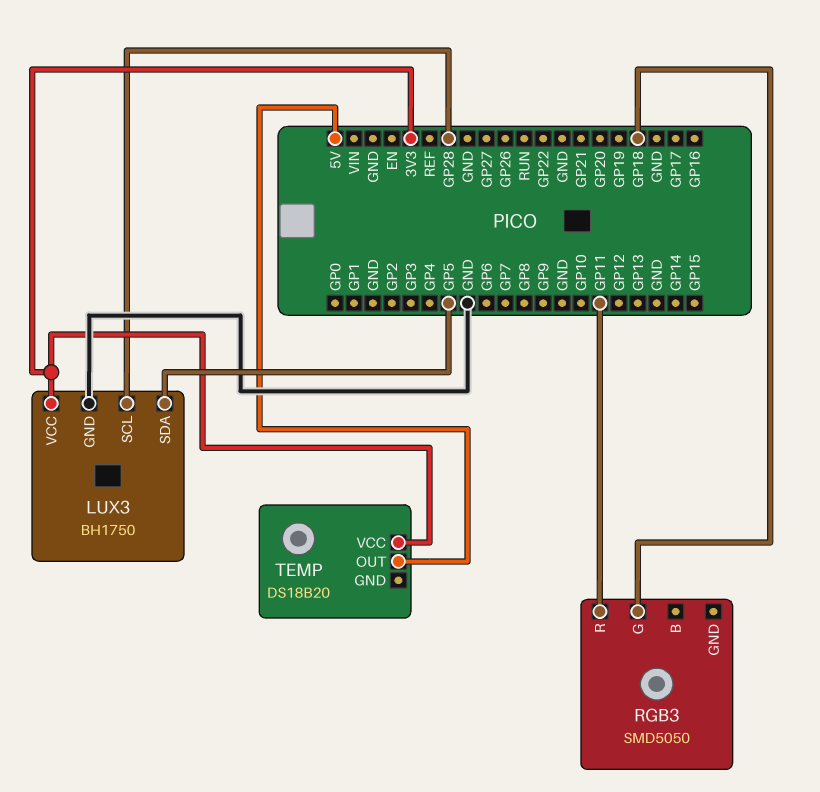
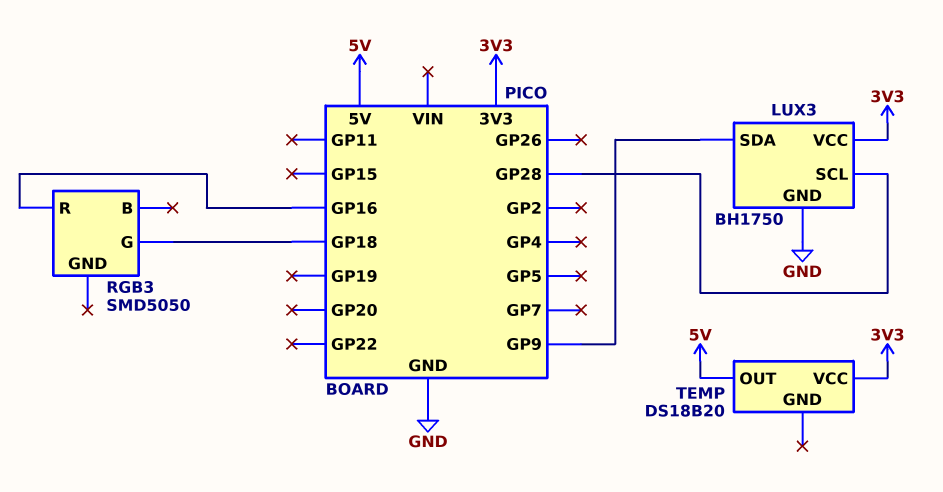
LUX3 pin SDA: GP5 -> GP9
RGB3 pin R: GP11 -> GP16

